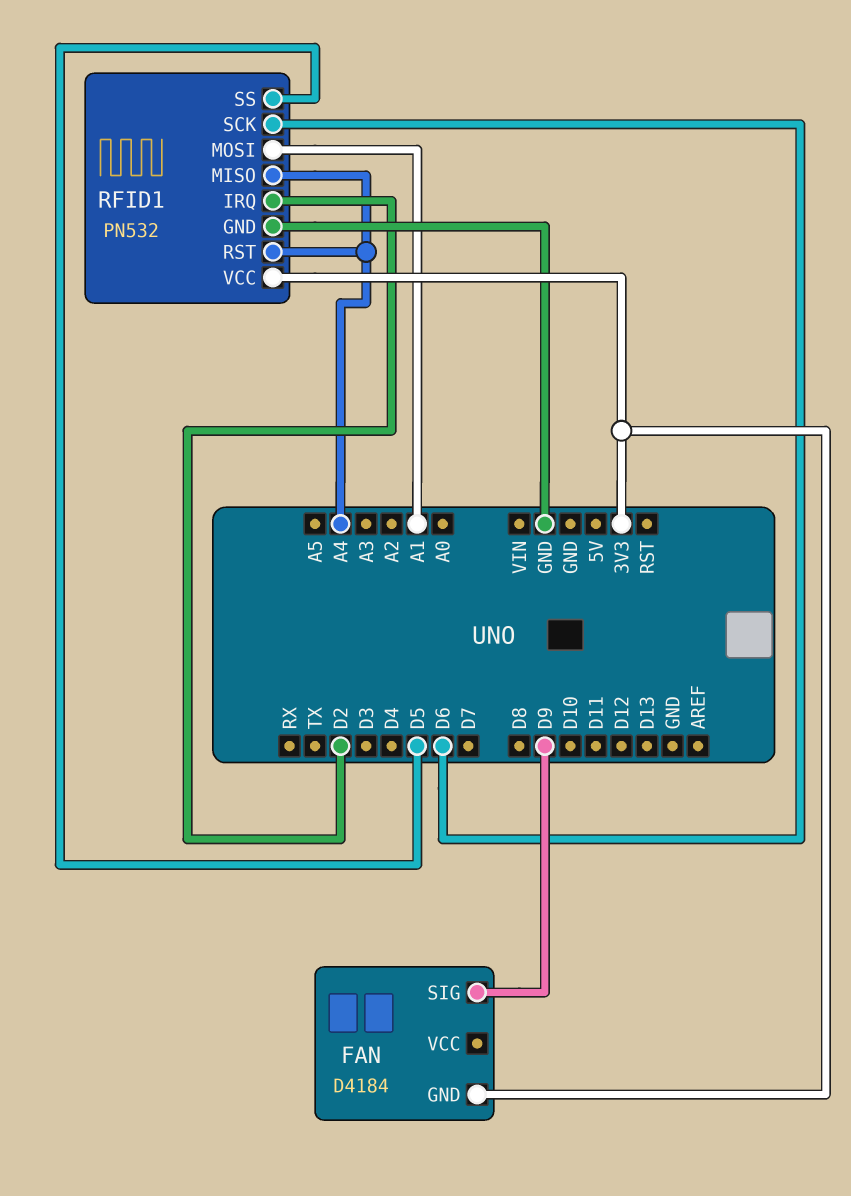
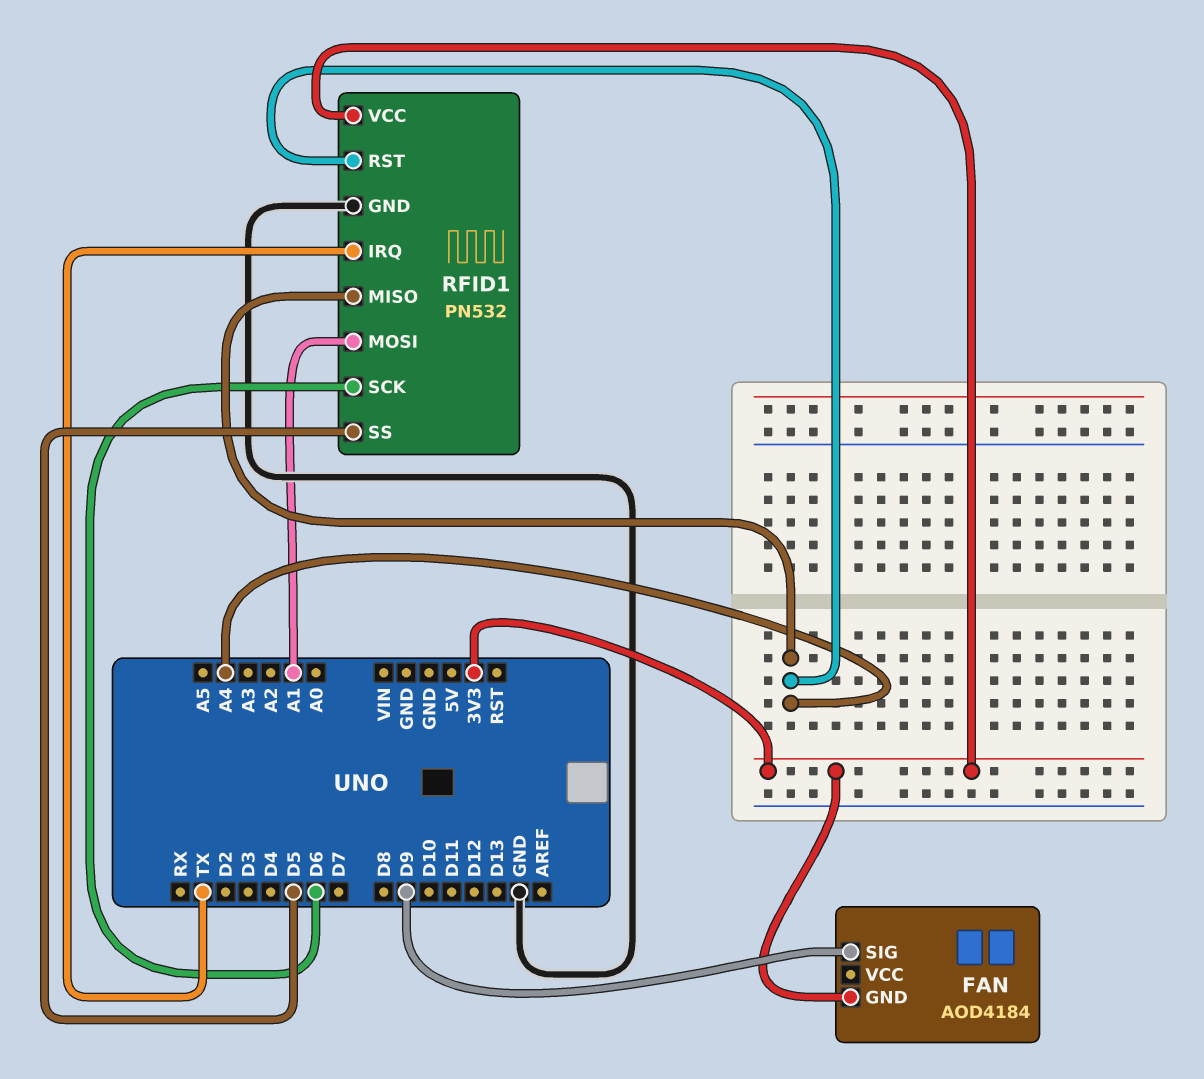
FAN: D4184 -> AOD4184
RFID1 pin IRQ: D2 -> TX

